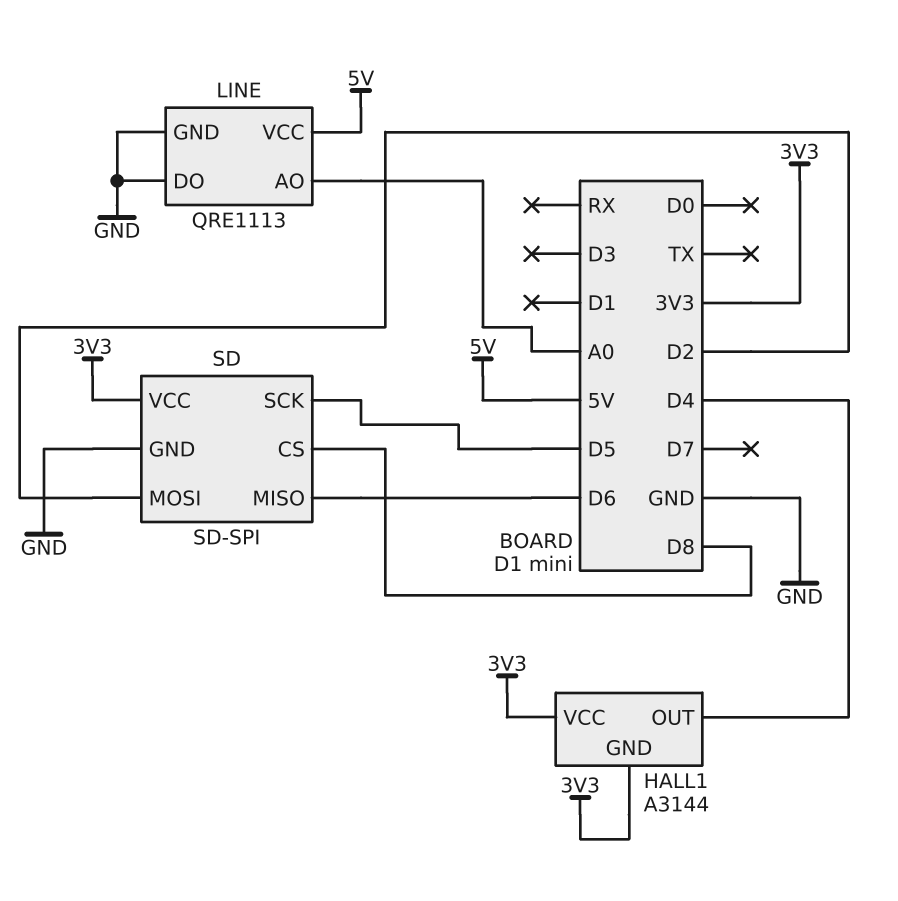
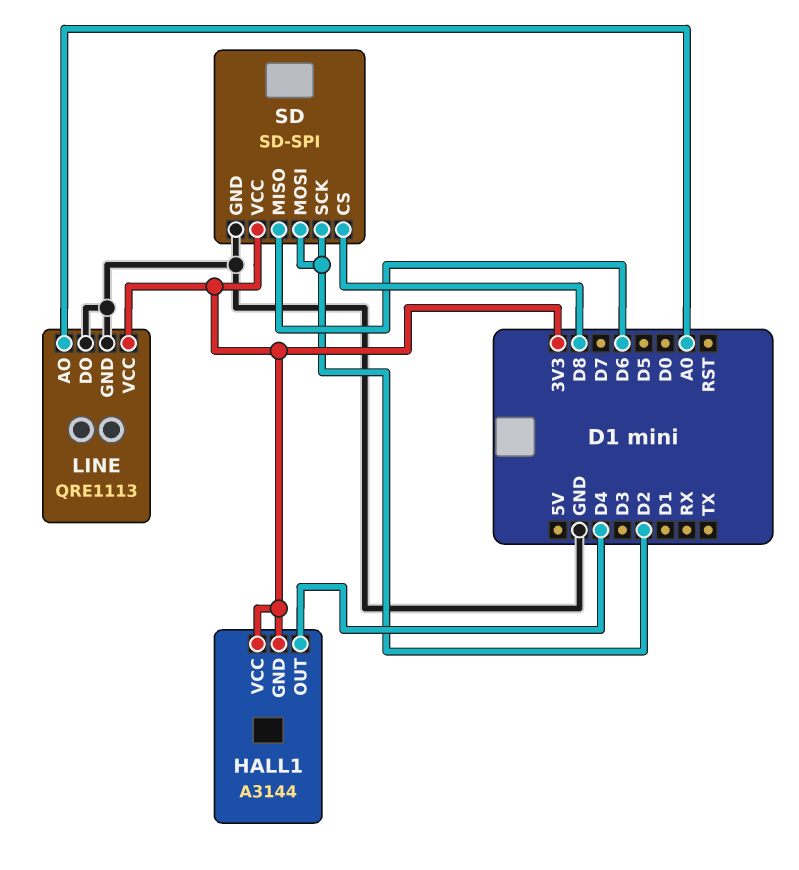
LINE pin VCC: 5V -> 3V3
SD pin SCK: D5 -> D2

